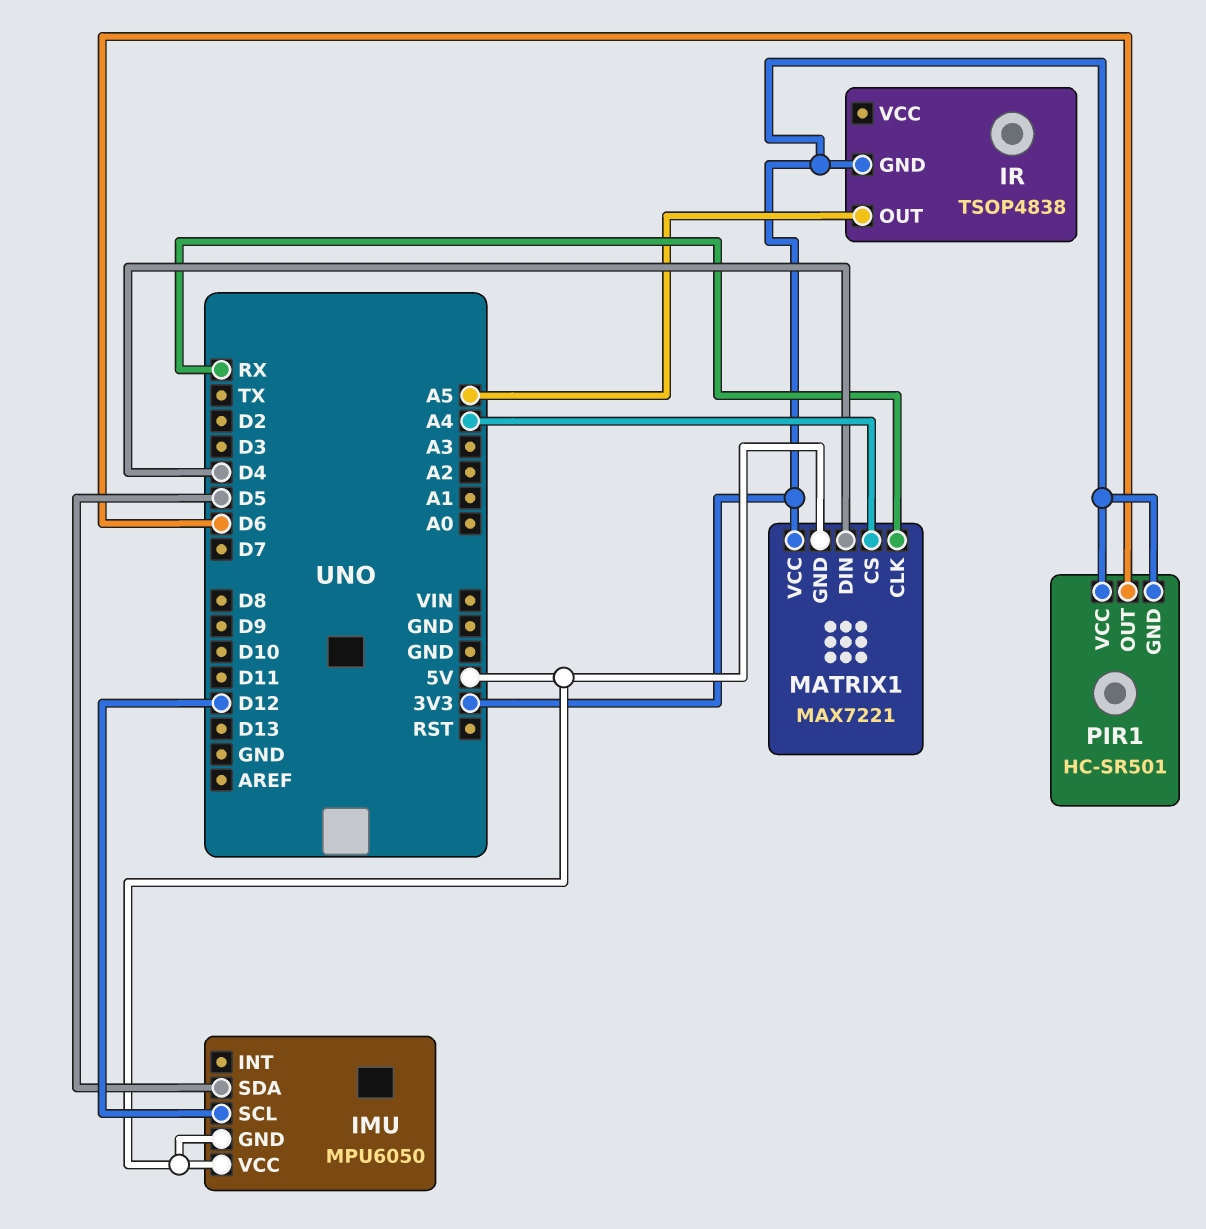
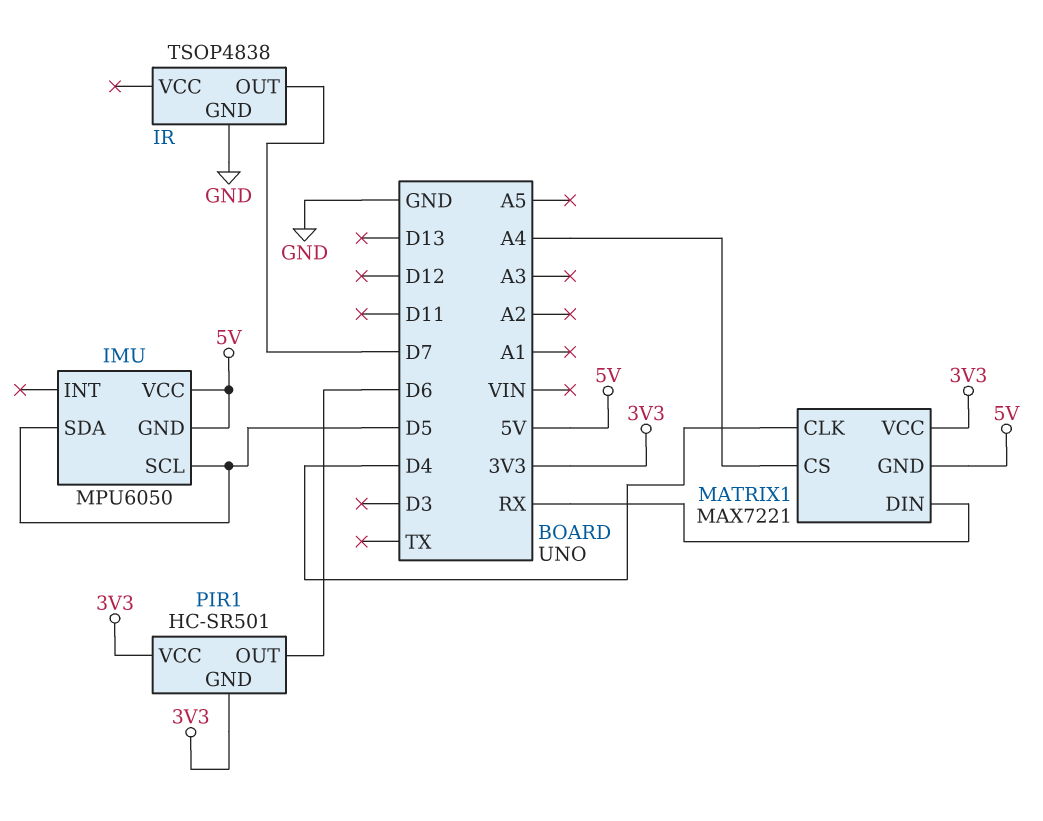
IMU pin SCL: D12 -> D5
IR pin GND: 3V3 -> GND
IR pin OUT: A5 -> D7
MATRIX1 pin CLK: RX -> D4
MATRIX1 pin DIN: D4 -> RX

